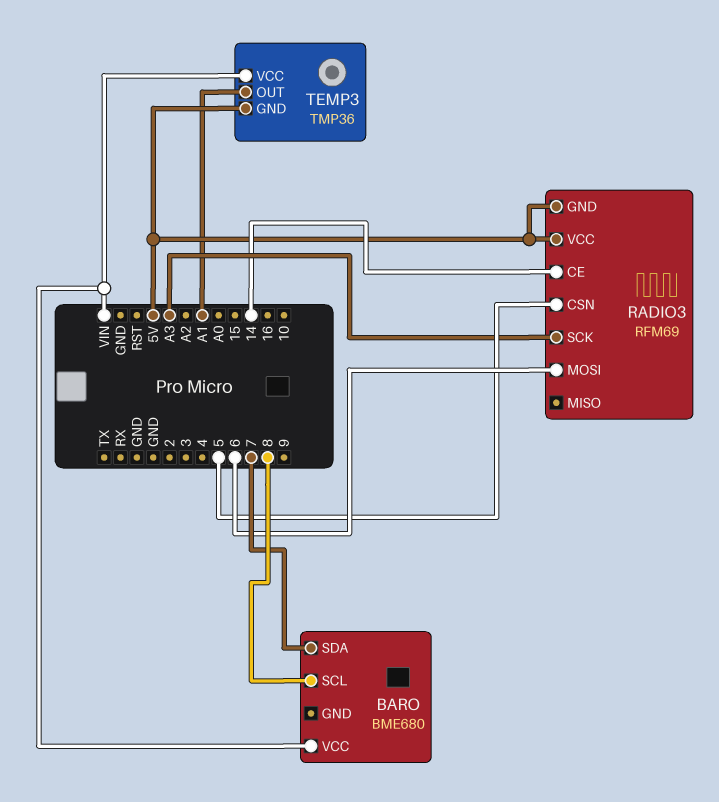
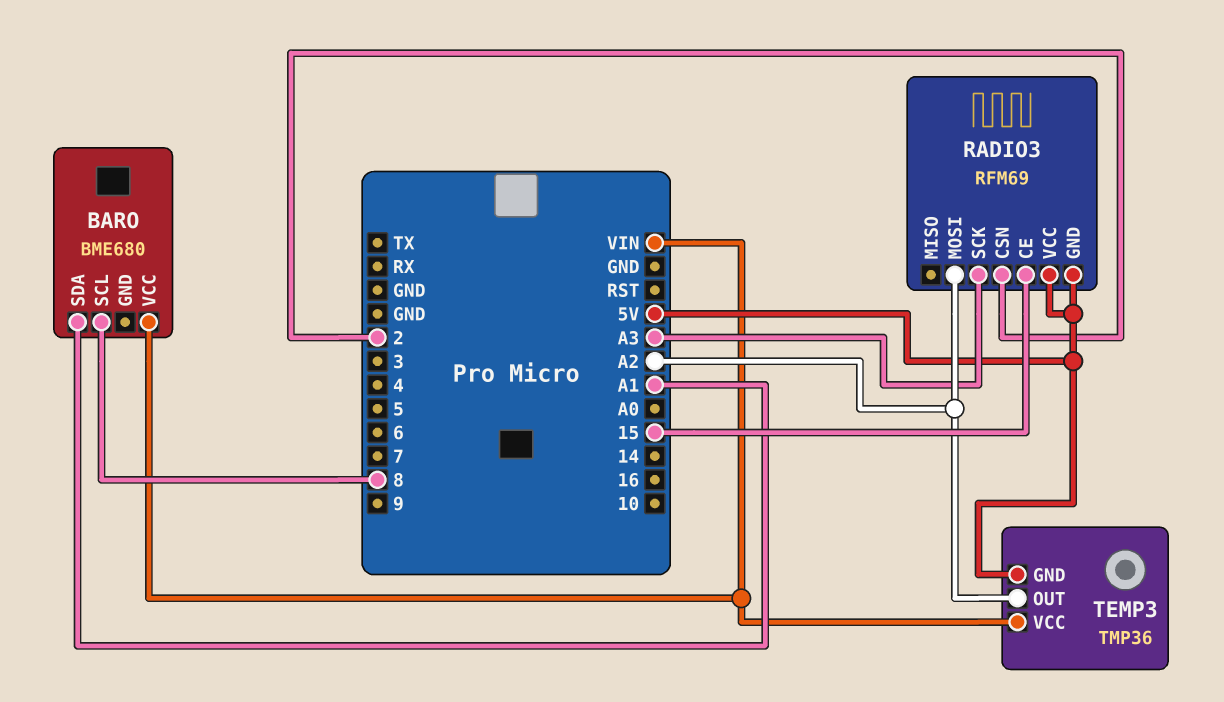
BARO pin SDA: 7 -> A1
RADIO3 pin CE: 14 -> 15
RADIO3 pin CSN: 5 -> 2
RADIO3 pin MOSI: 6 -> A2
TEMP3 pin OUT: A1 -> A2

